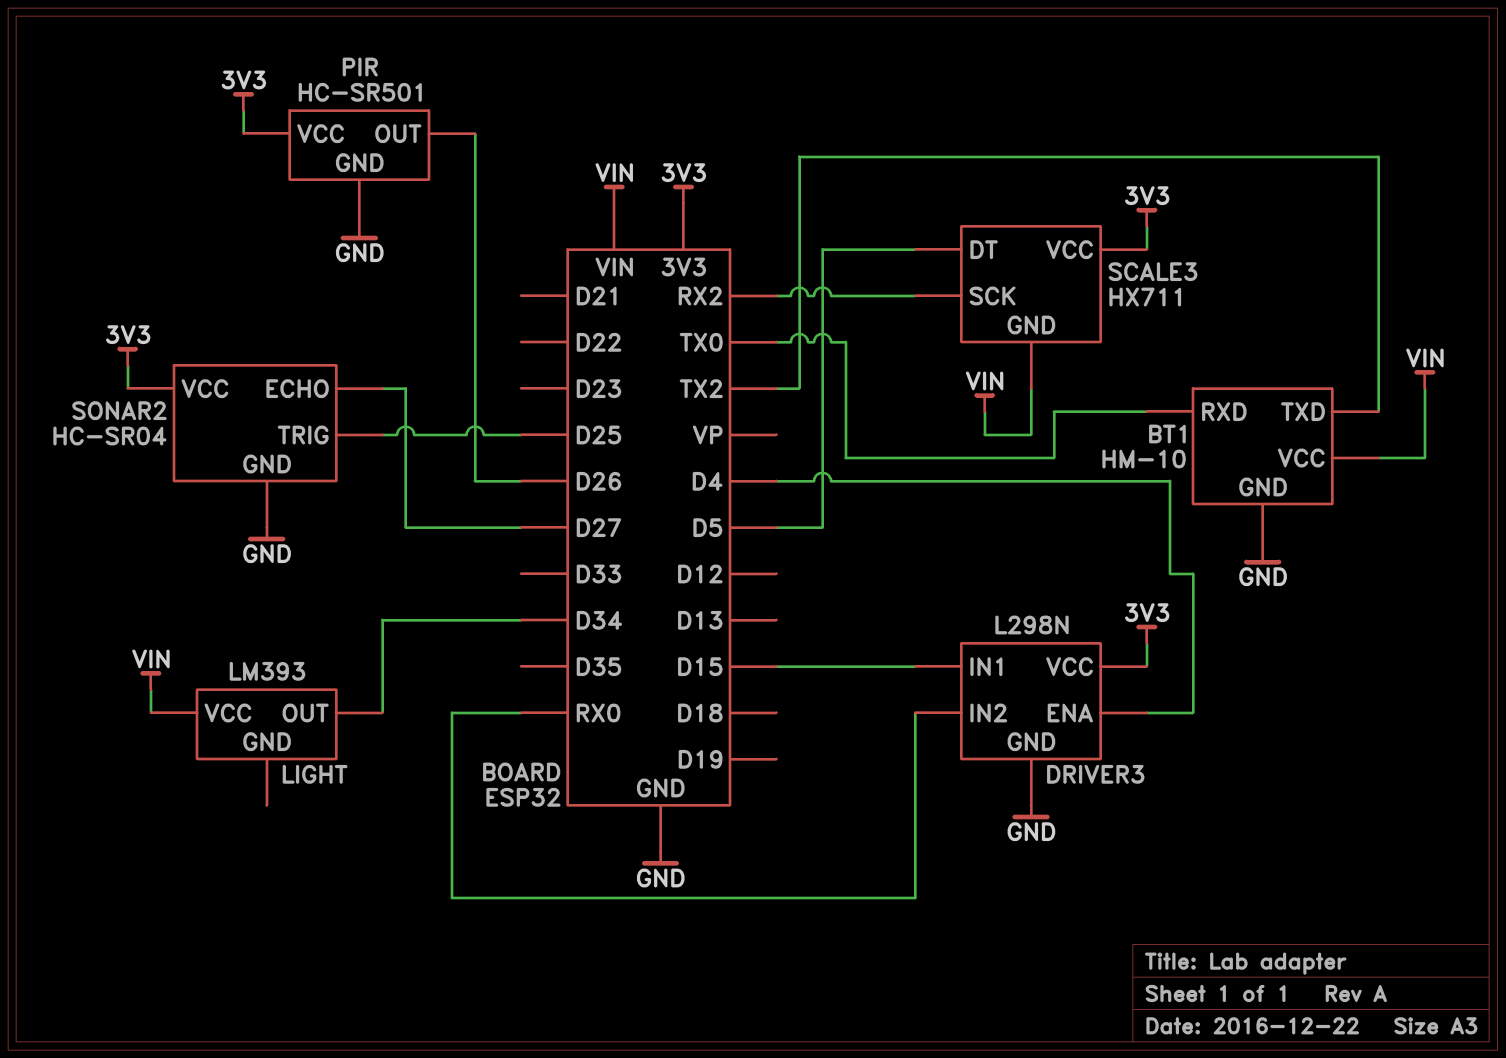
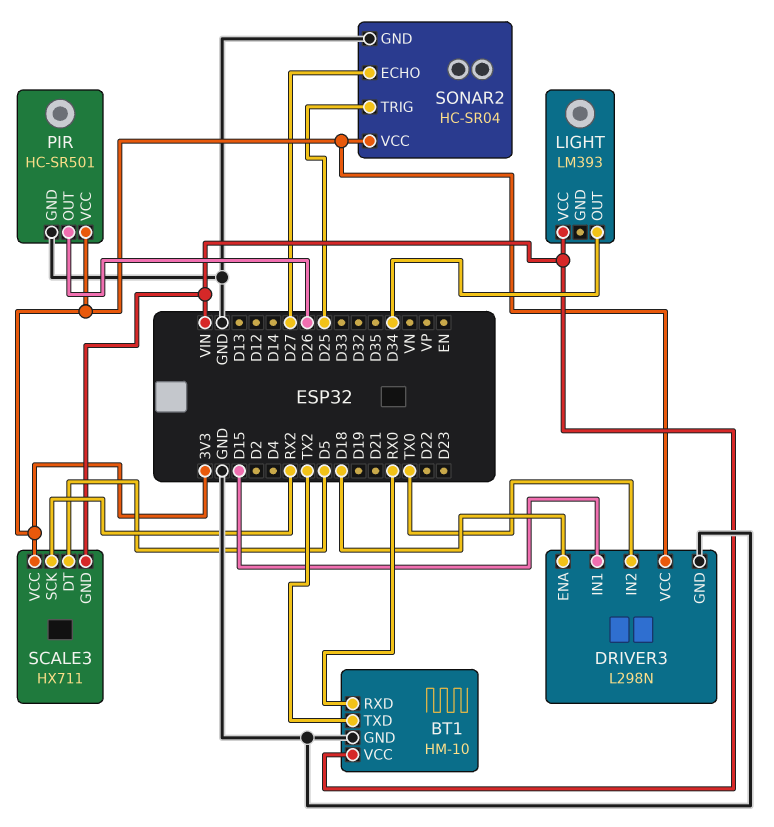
BT1 pin RXD: TX0 -> RX0
DRIVER3 pin ENA: D4 -> D18
DRIVER3 pin IN2: RX0 -> TX0

